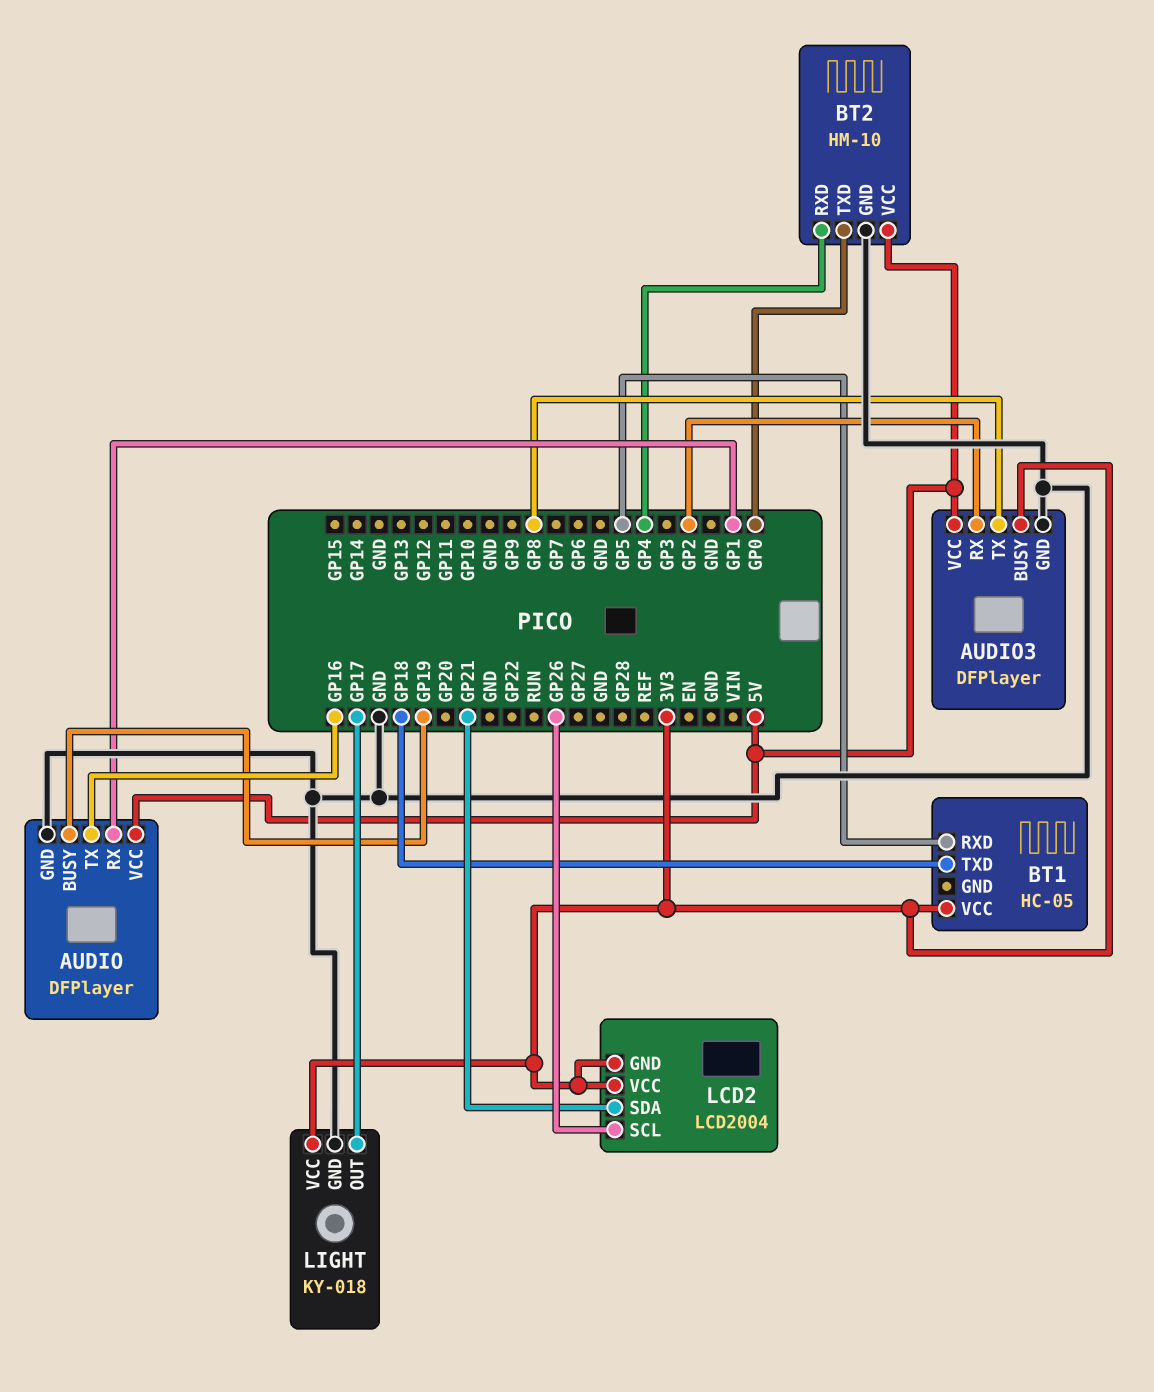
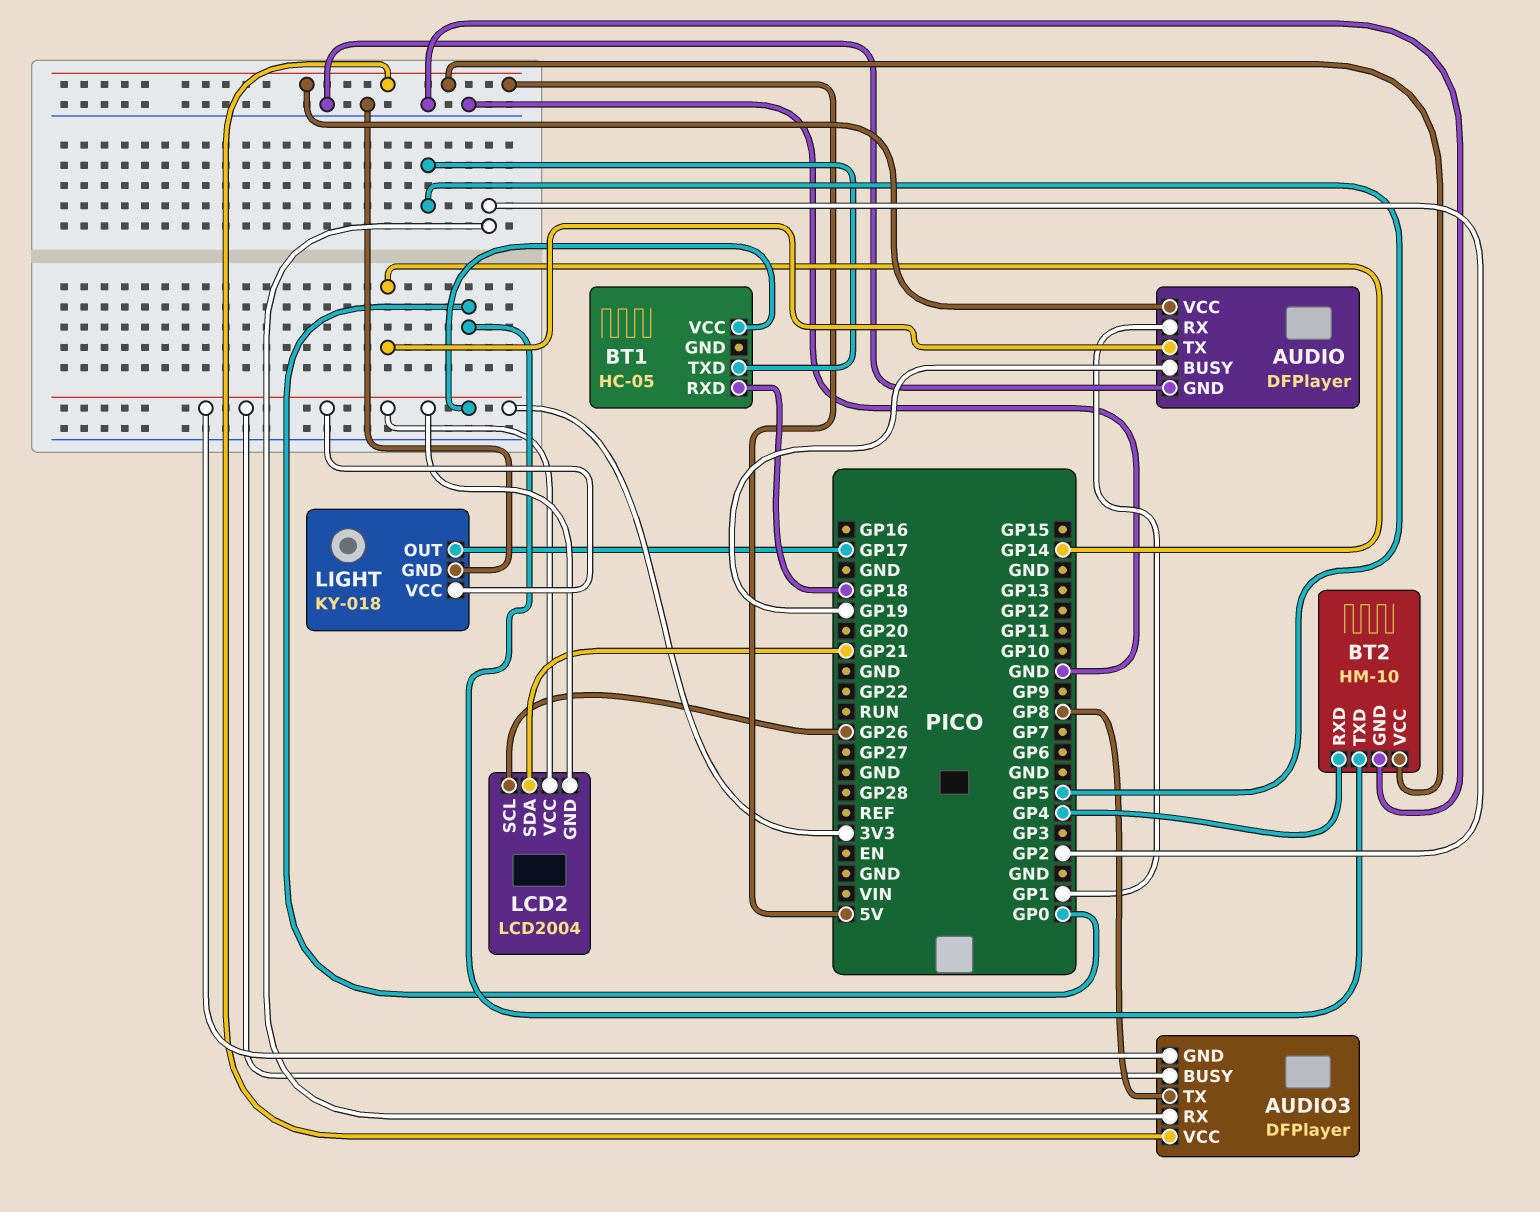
AUDIO pin TX: GP16 -> GP14
AUDIO3 pin GND: GND -> 3V3
BT1 pin RXD: GP5 -> GP18
BT1 pin TXD: GP18 -> GP5

